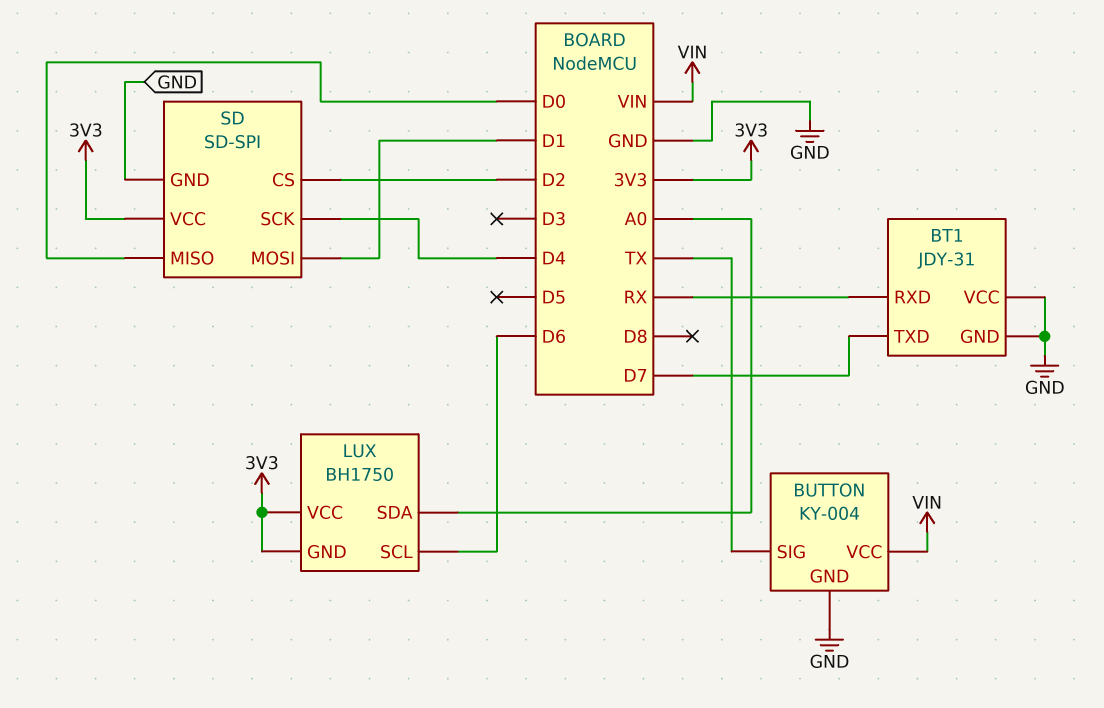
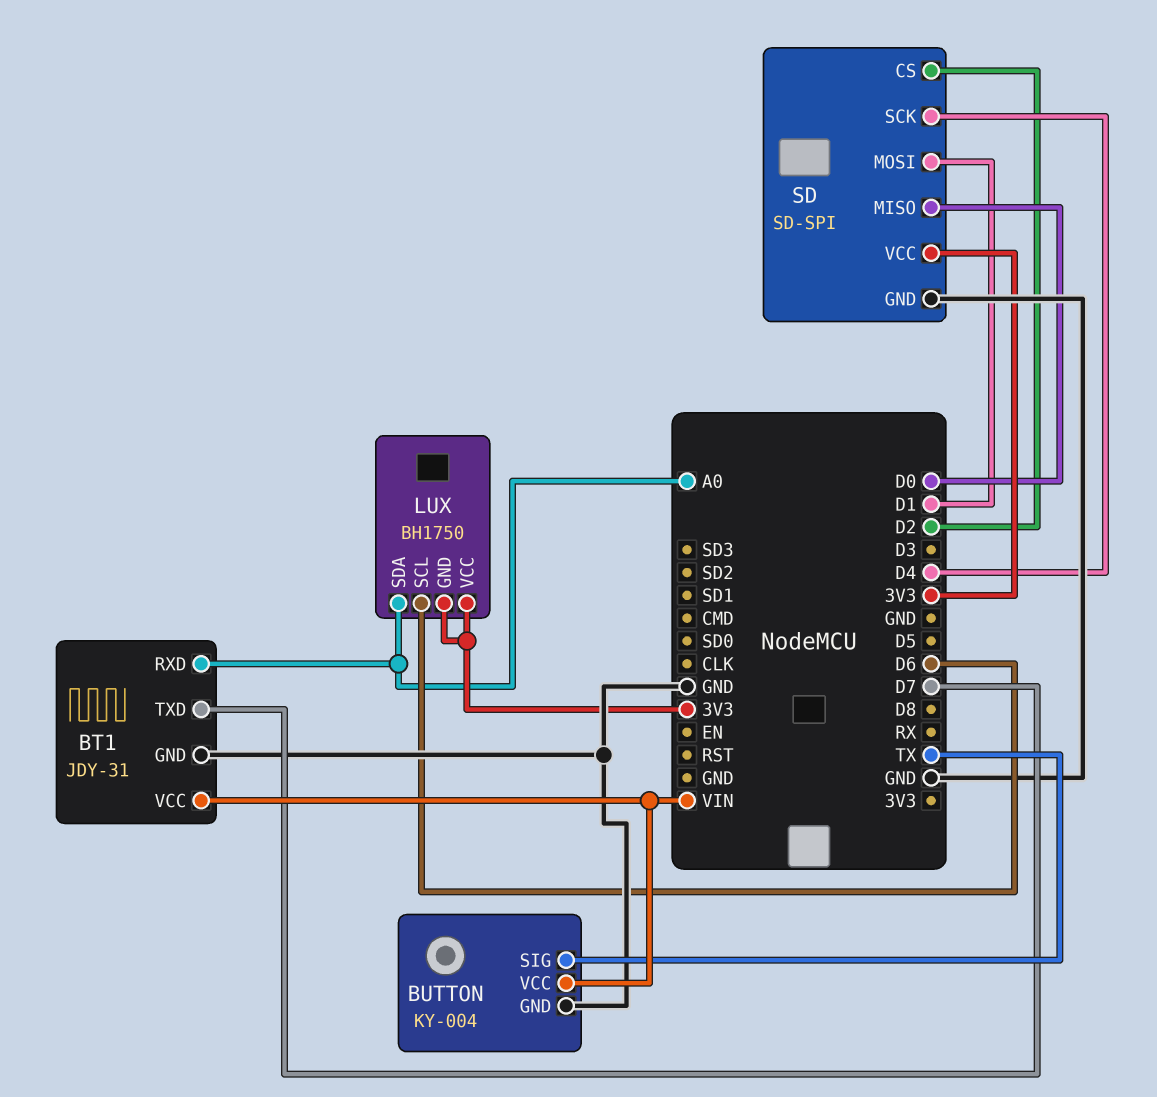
BT1 pin RXD: RX -> A0
BT1 pin VCC: GND -> VIN

